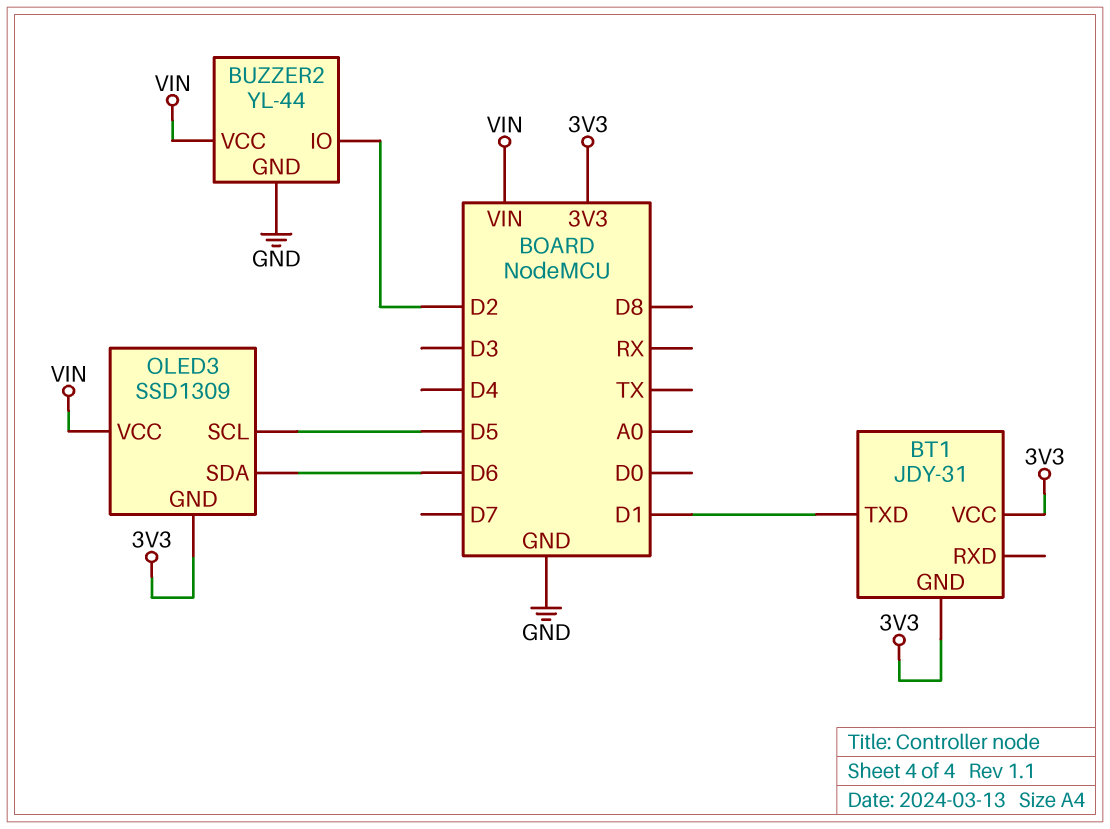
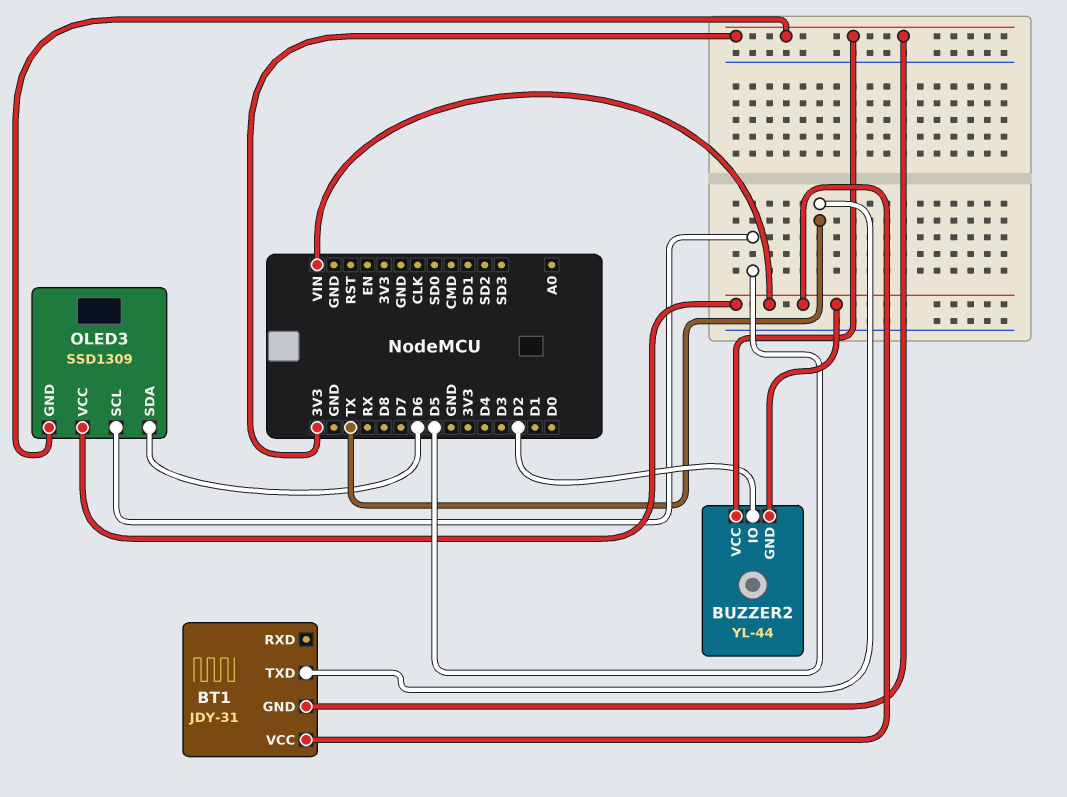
BT1 pin TXD: D1 -> TX
BT1 pin VCC: 3V3 -> VIN
BUZZER2 pin GND: GND -> VIN
BUZZER2 pin VCC: VIN -> 3V3

